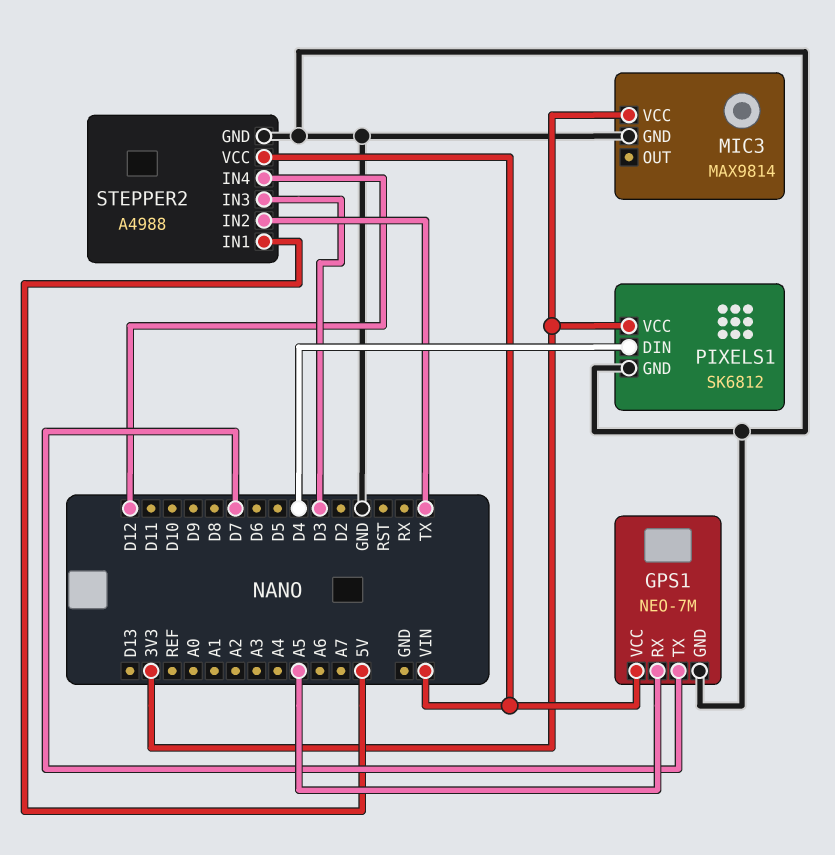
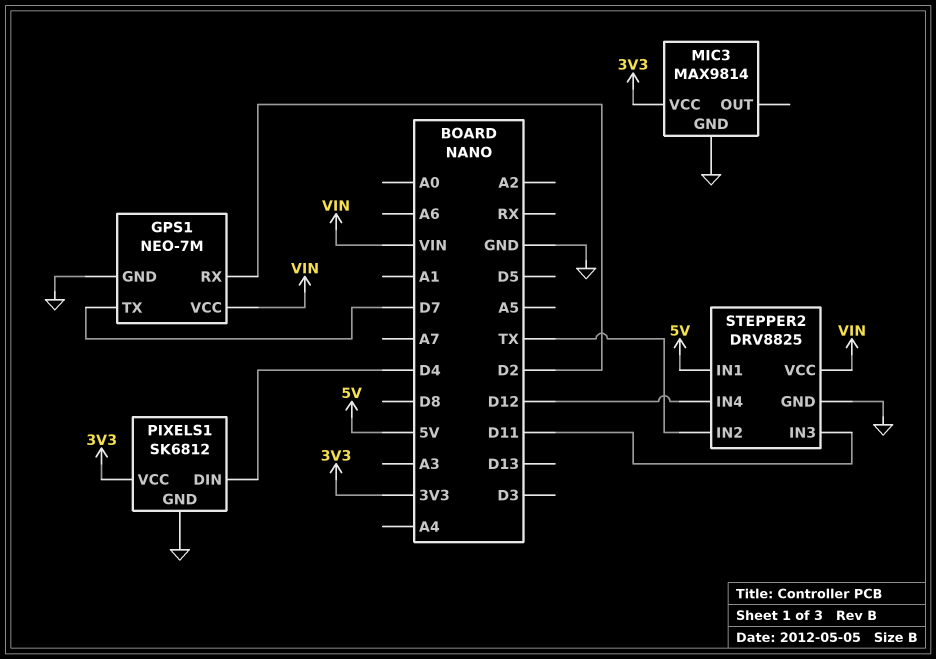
GPS1 pin RX: A5 -> D2
STEPPER2: A4988 -> DRV8825
STEPPER2 pin IN3: D3 -> D11

